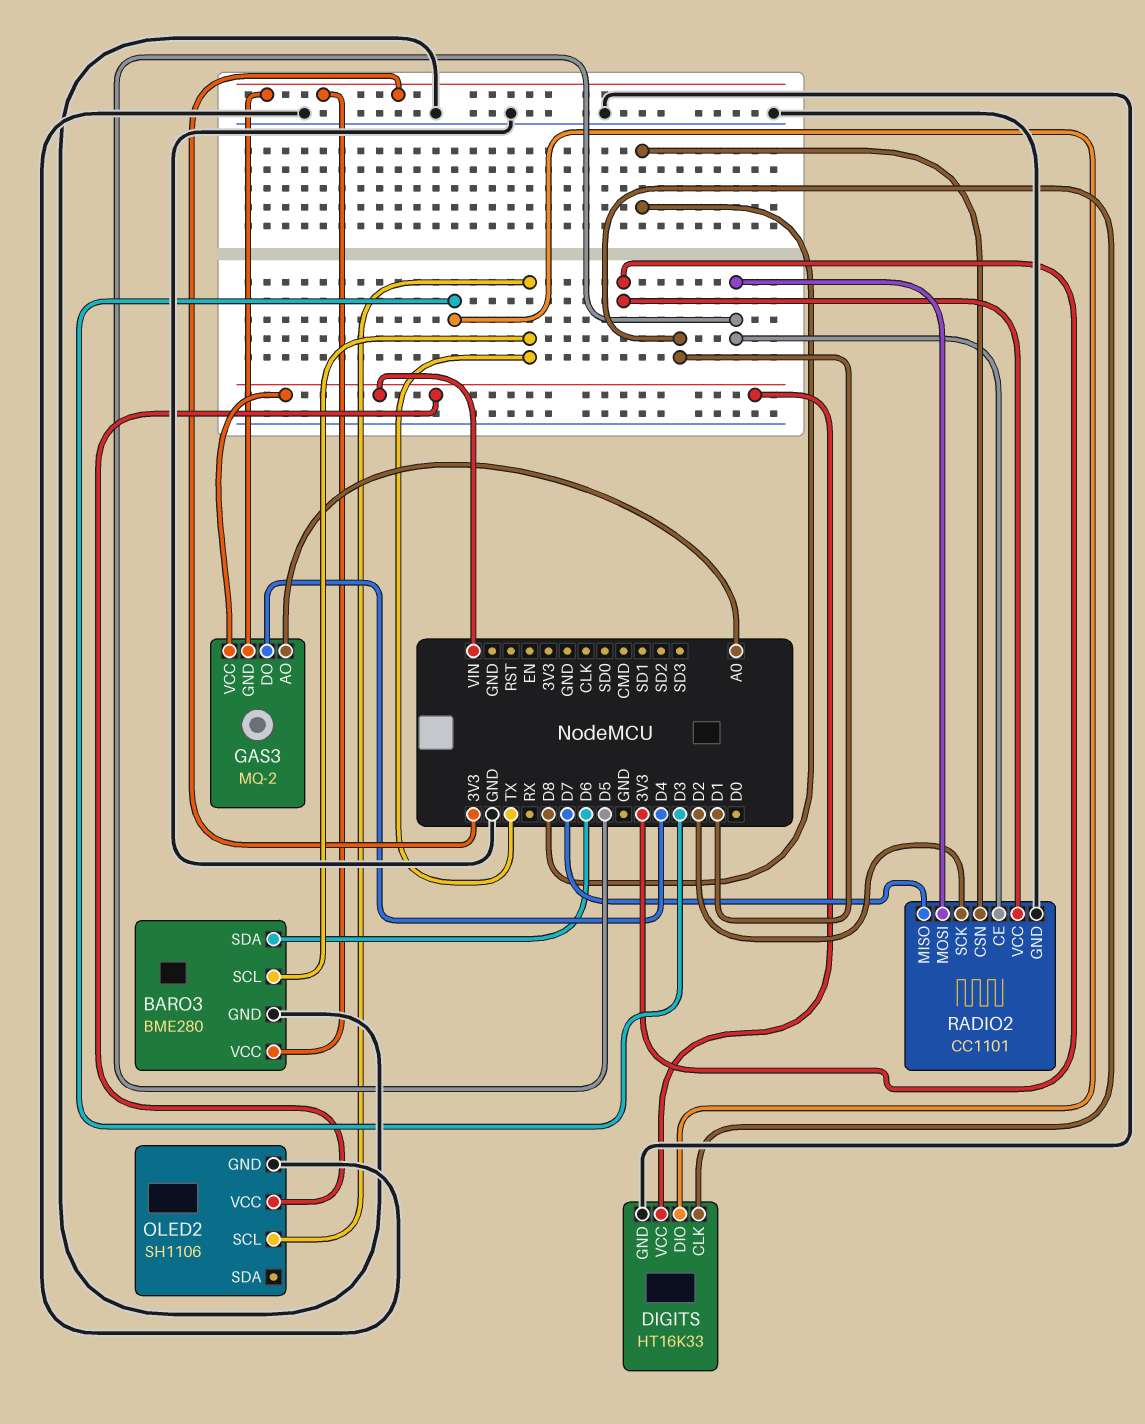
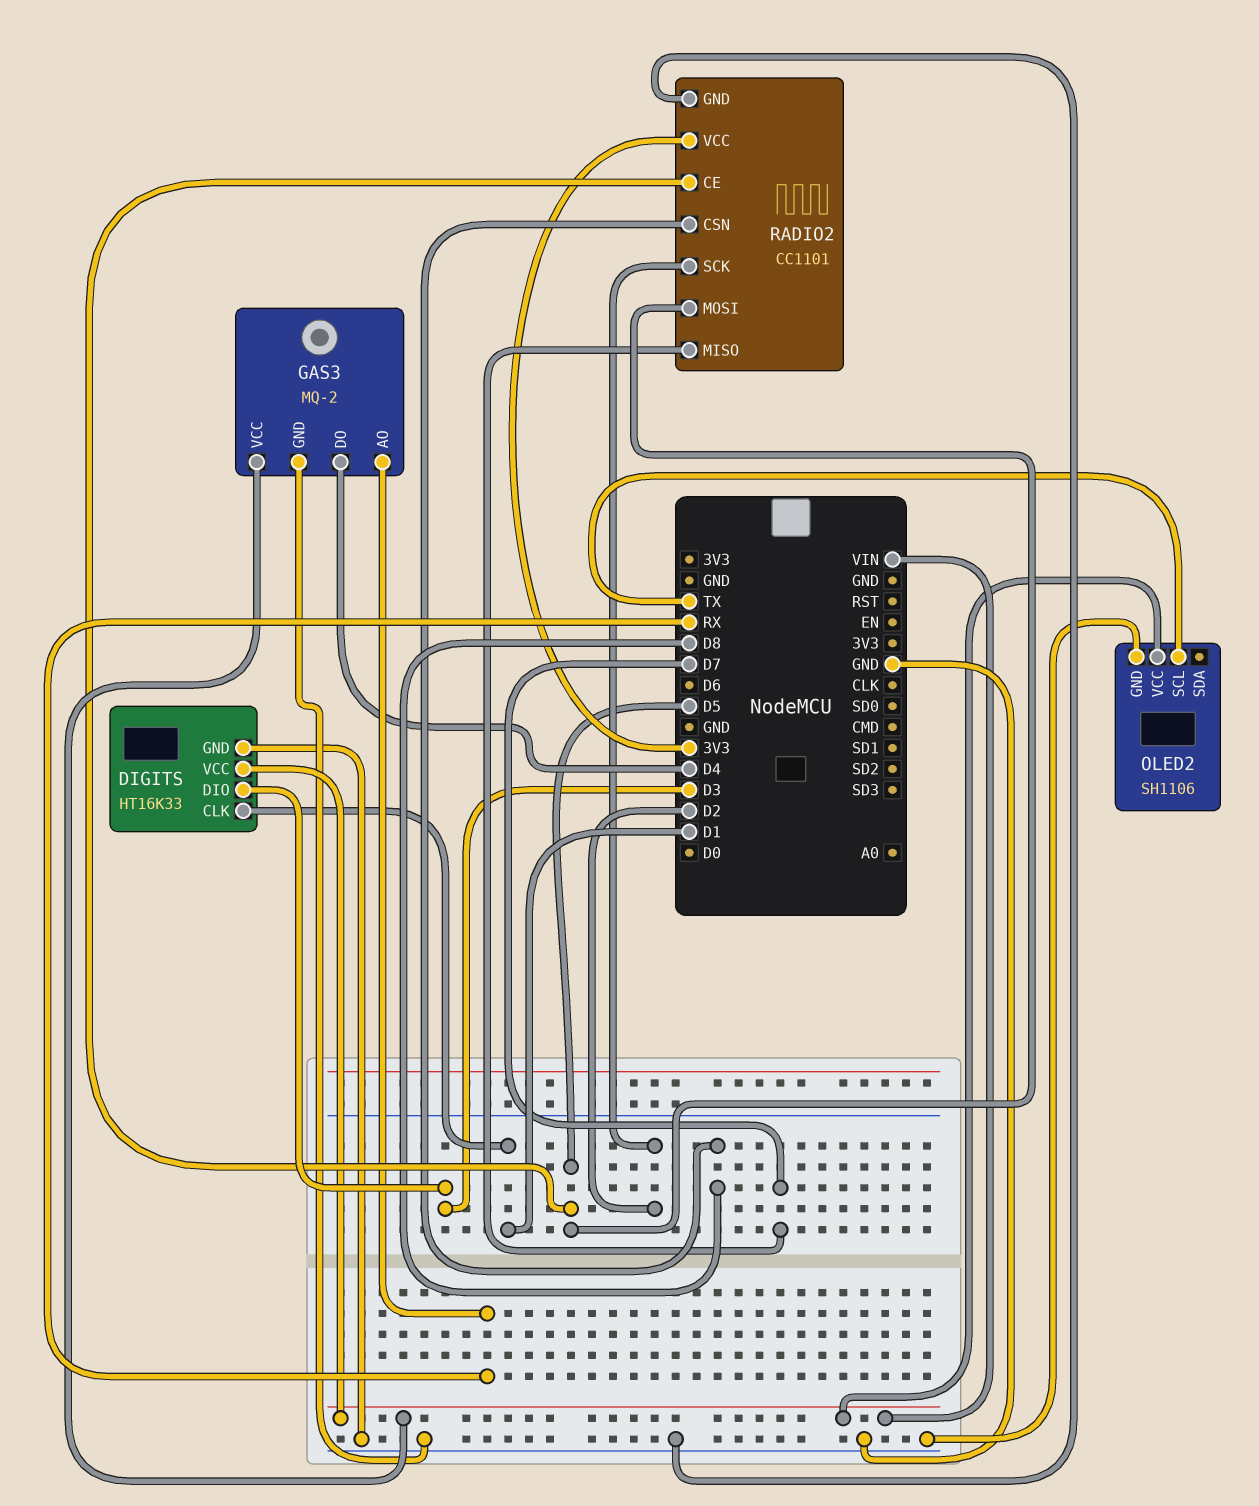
BARO3: BME280 -> none
BARO3 pin GND: GND -> none
BARO3 pin SCL: TX -> none
BARO3 pin SDA: D6 -> none
BARO3 pin VCC: 3V3 -> none
GAS3 pin AO: A0 -> RX
GAS3 pin GND: 3V3 -> GND

